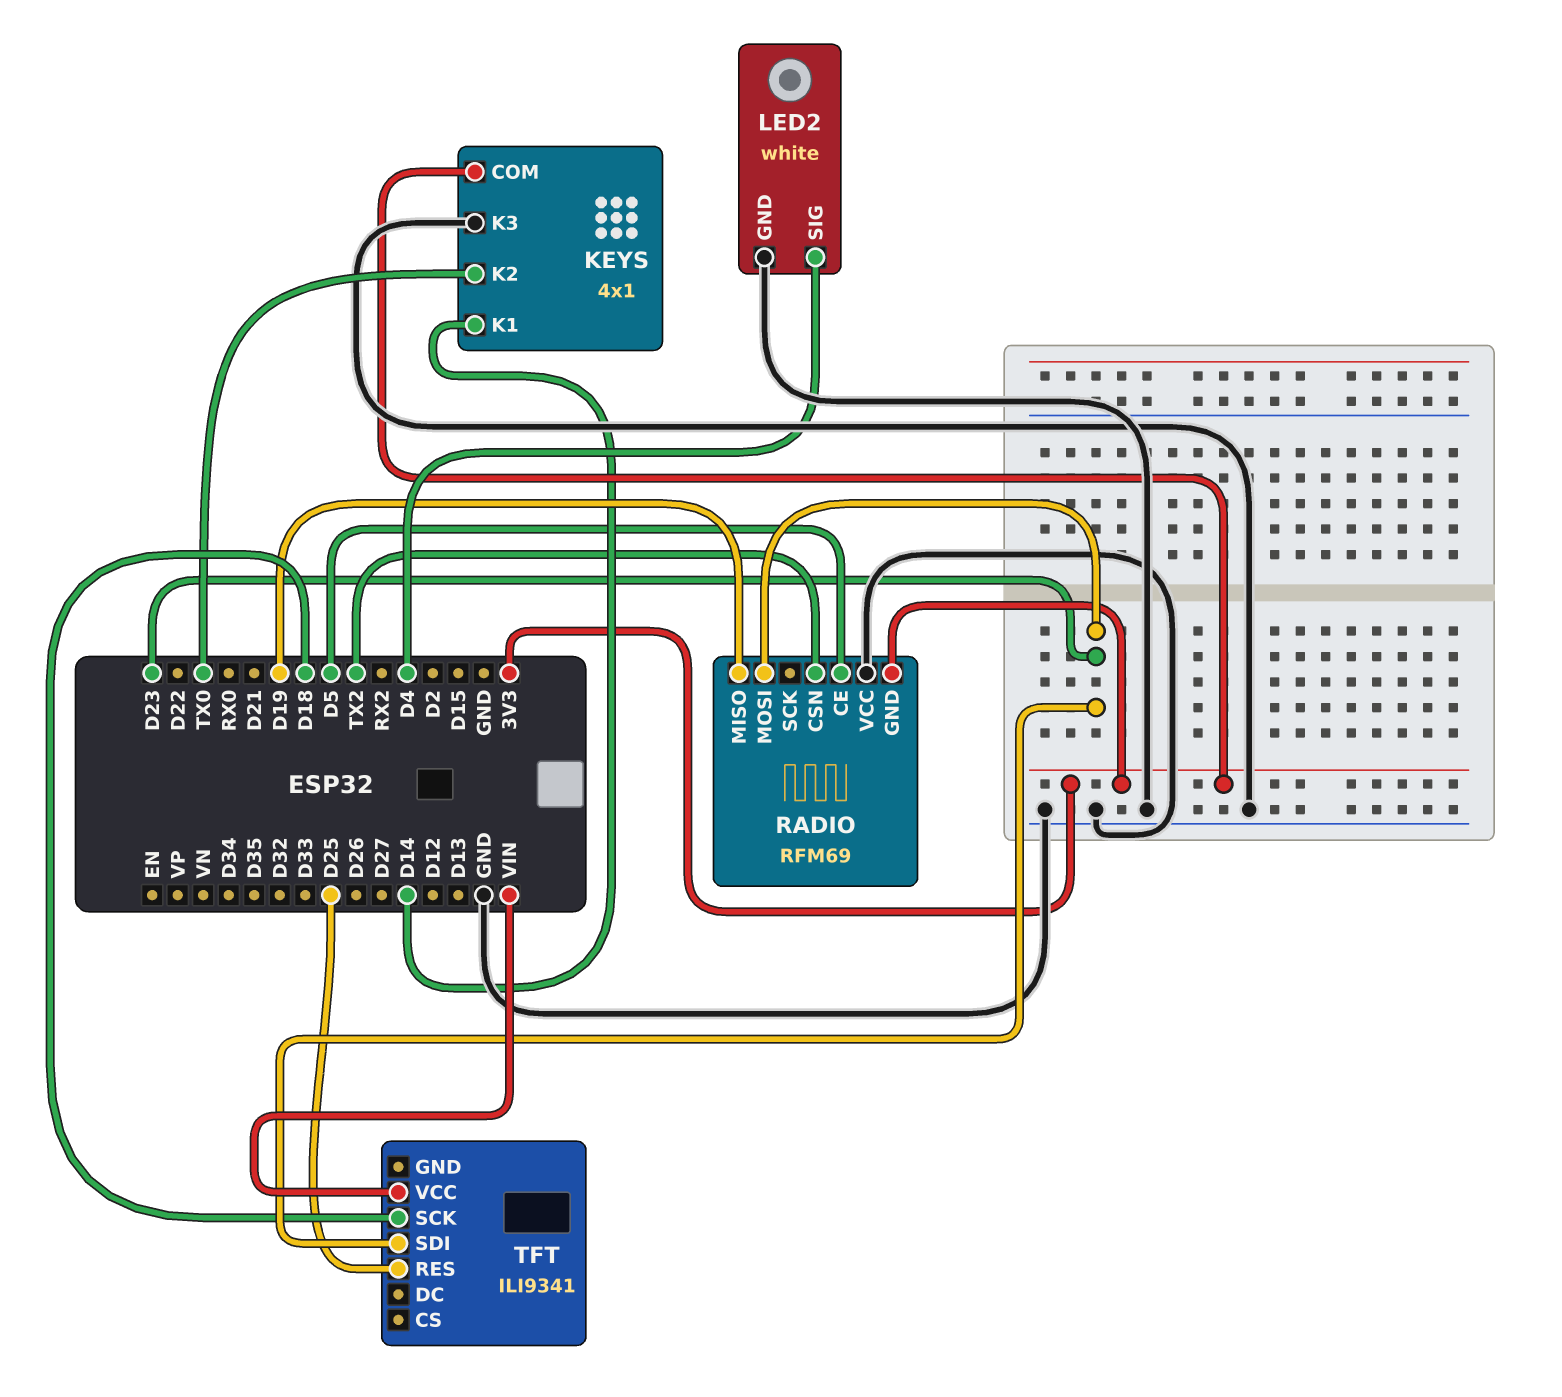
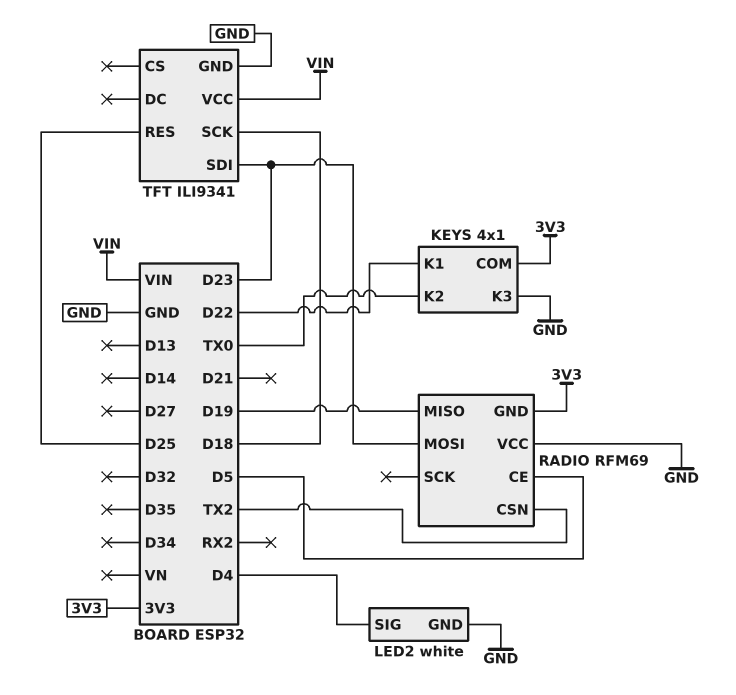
KEYS pin K1: D14 -> D22
TFT pin GND: none -> GND

